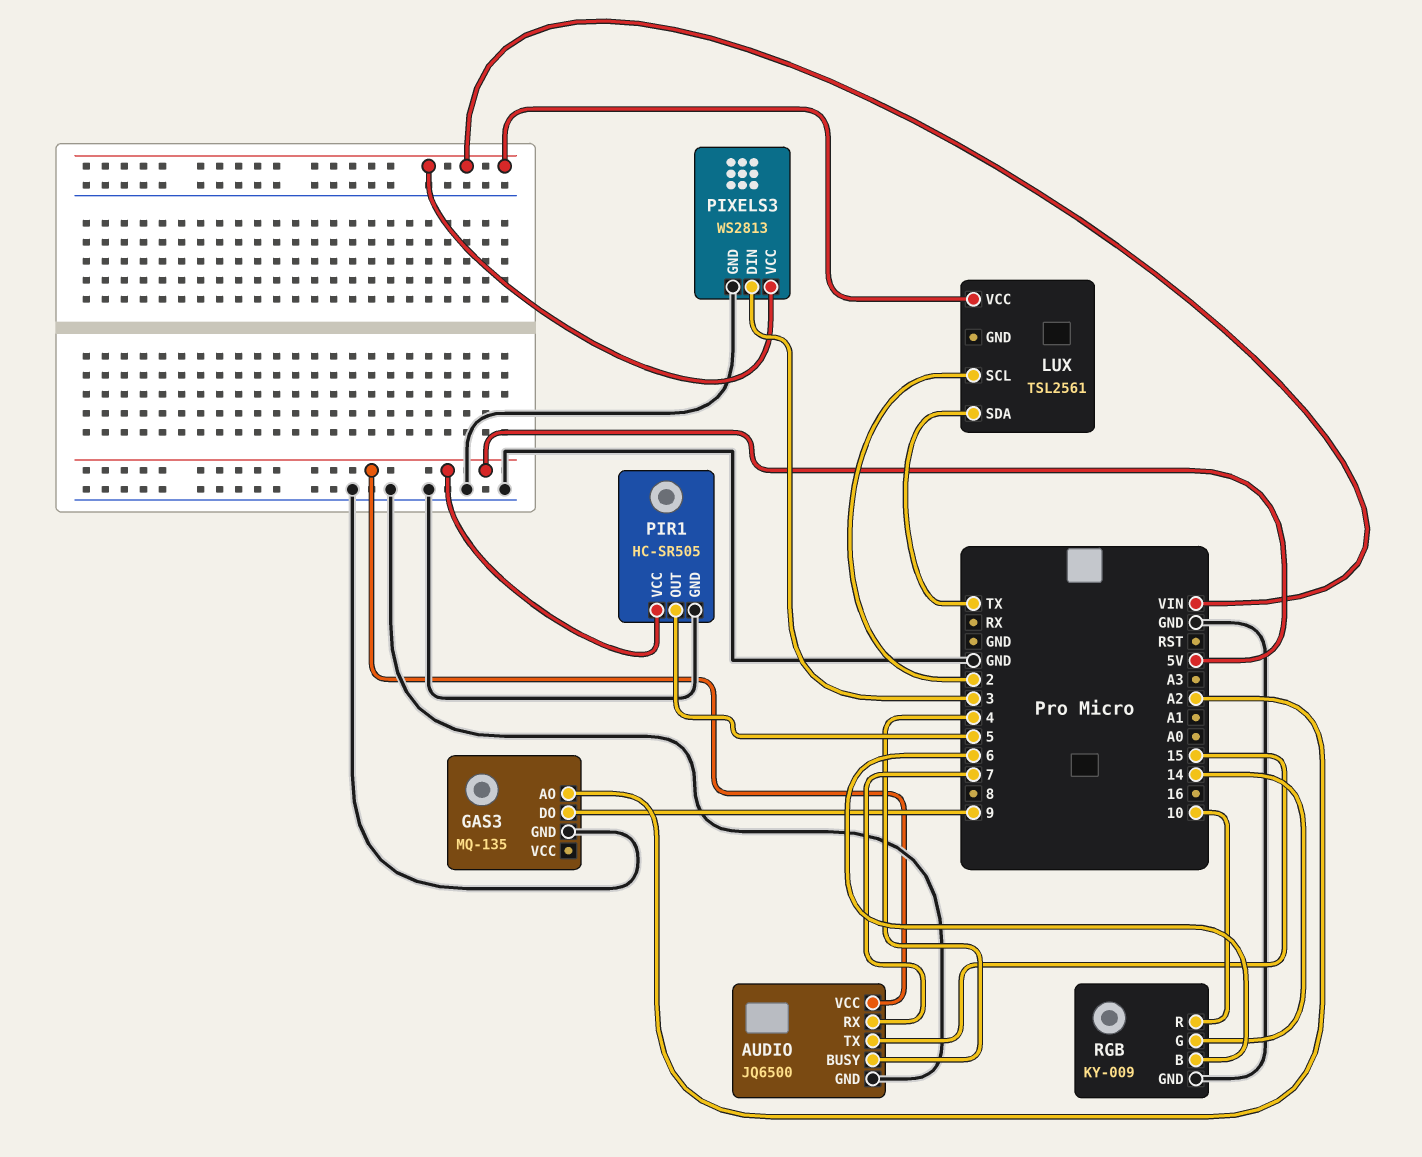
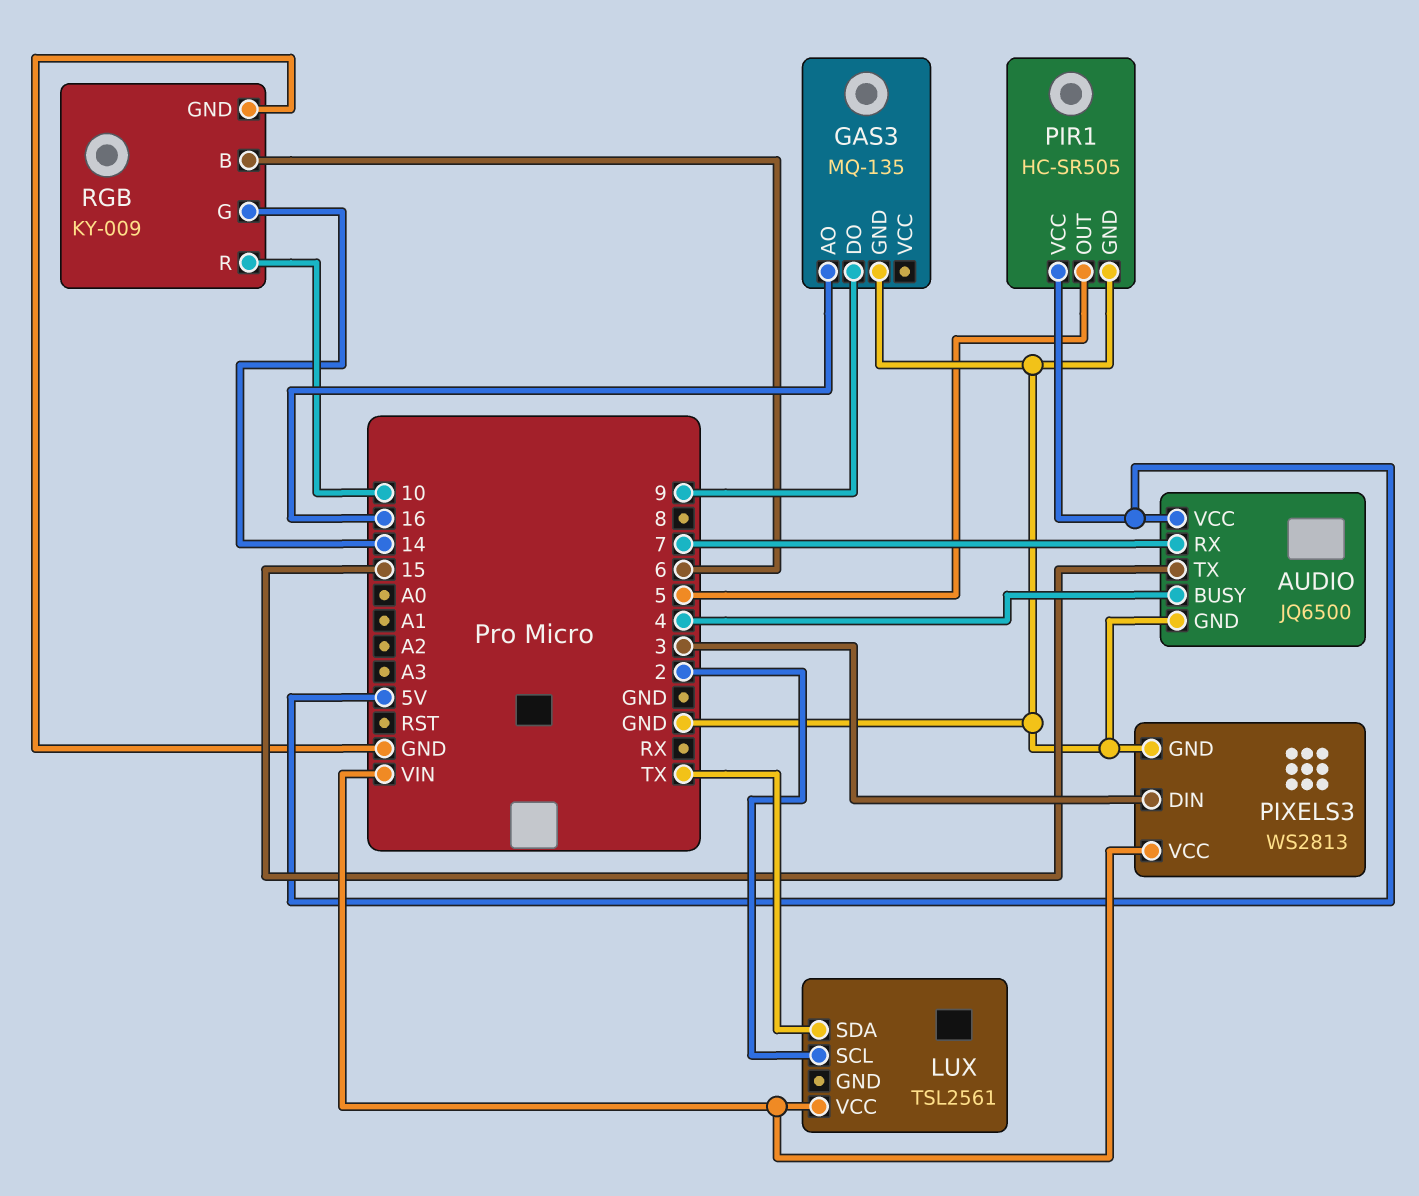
GAS3 pin AO: A2 -> 16

